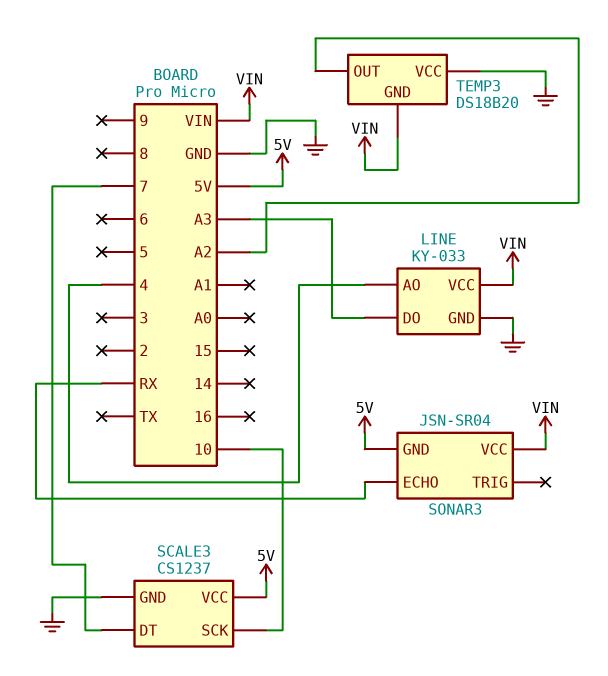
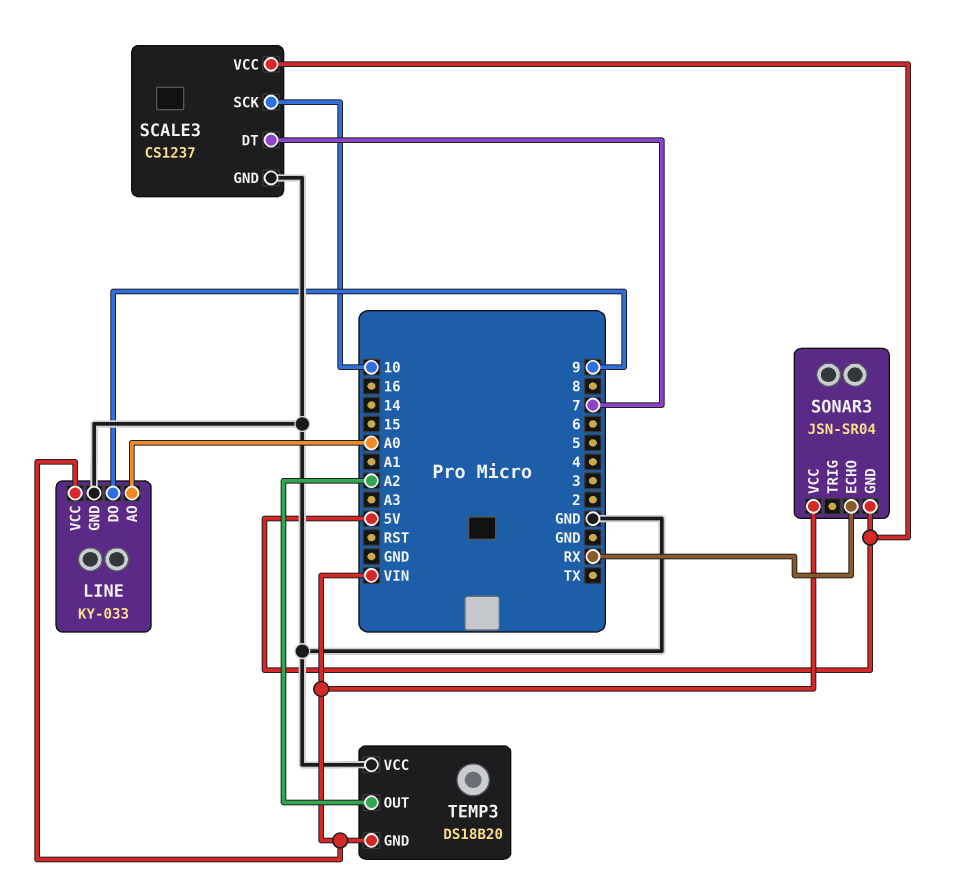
LINE pin AO: 4 -> A0
LINE pin DO: A3 -> 9

